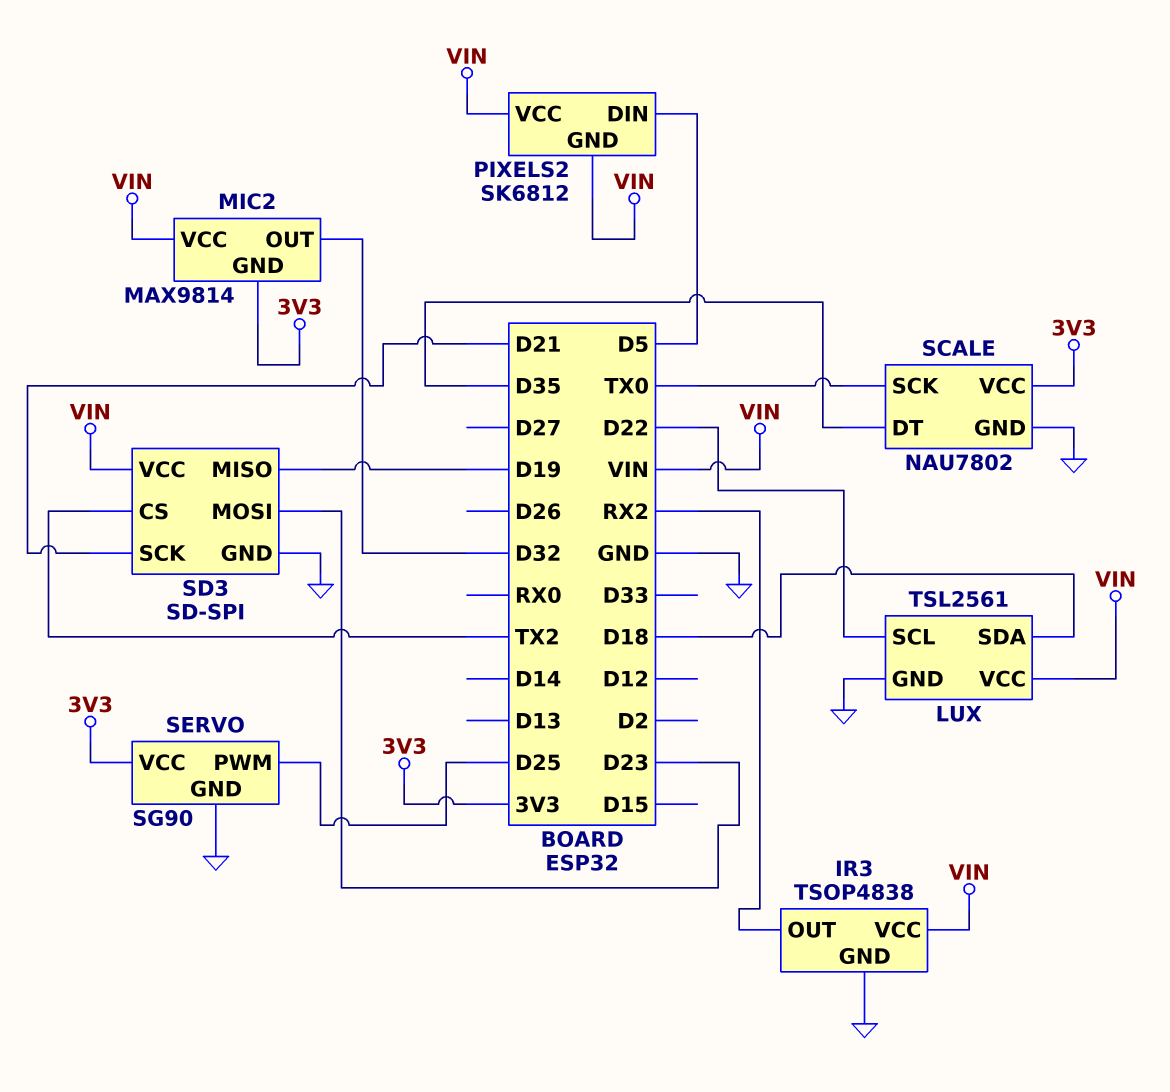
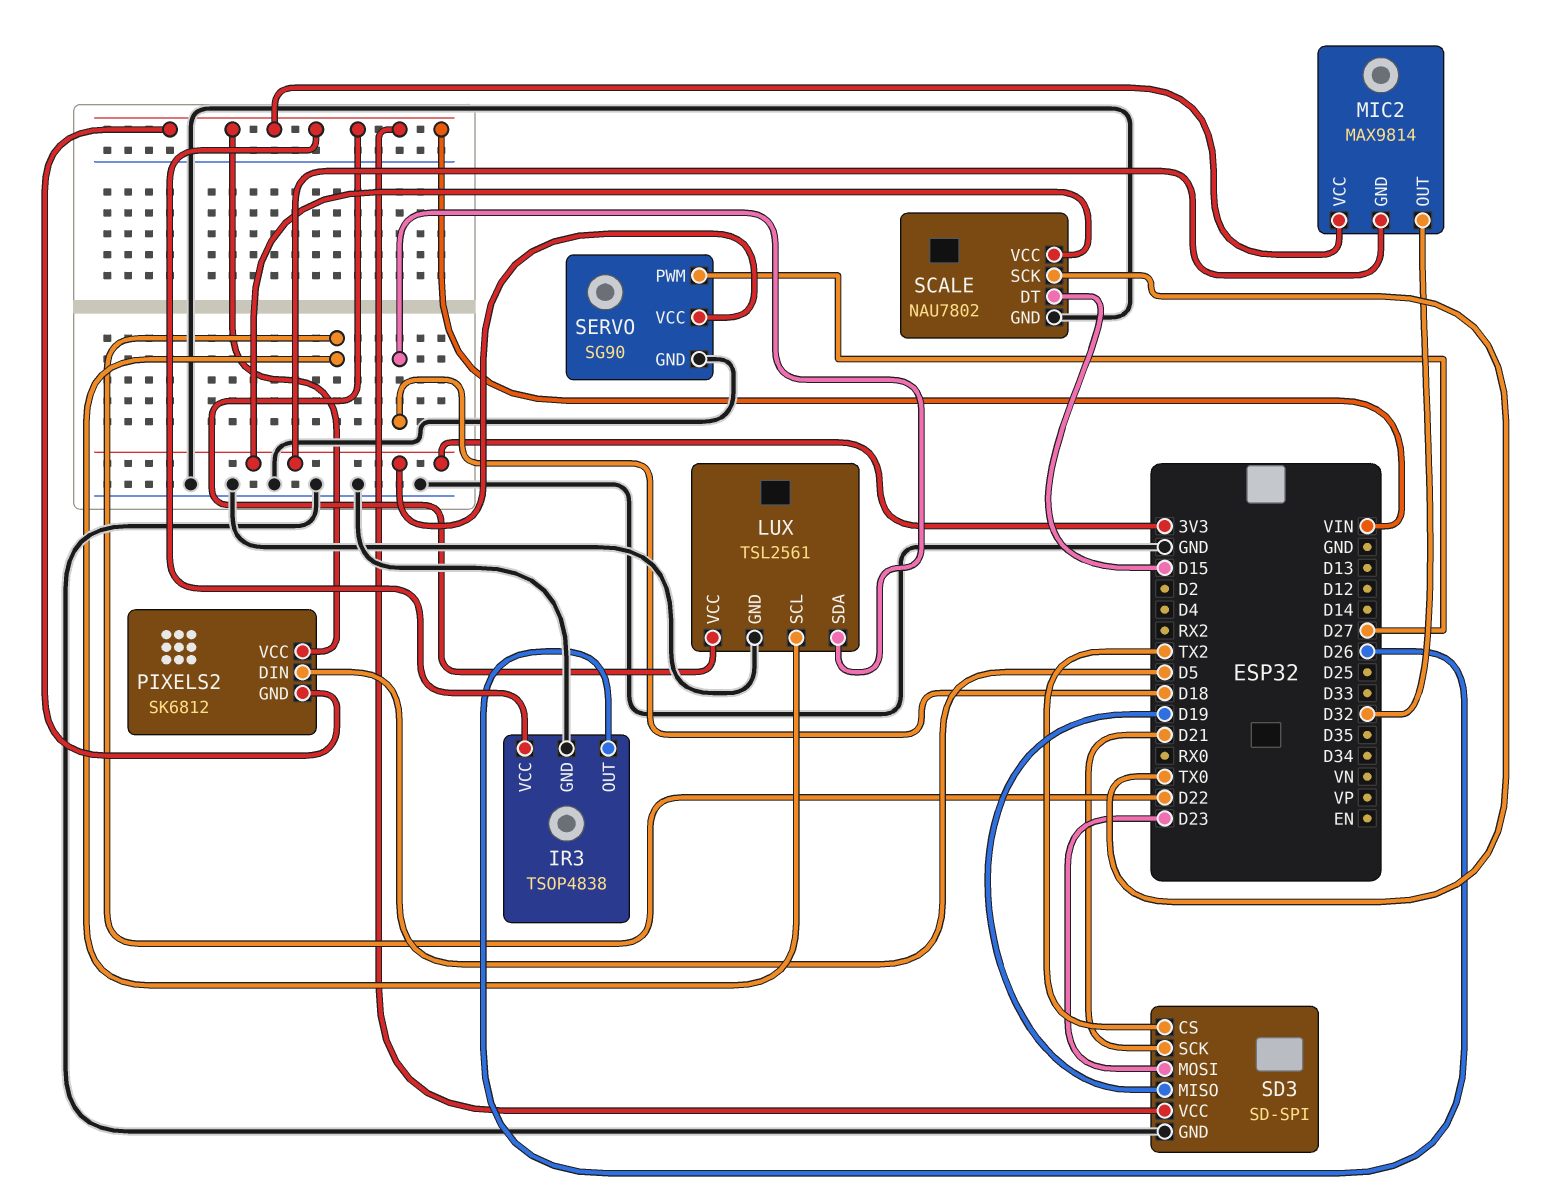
IR3 pin OUT: RX2 -> D26
SCALE pin DT: D35 -> D15
SERVO pin PWM: D25 -> D27

